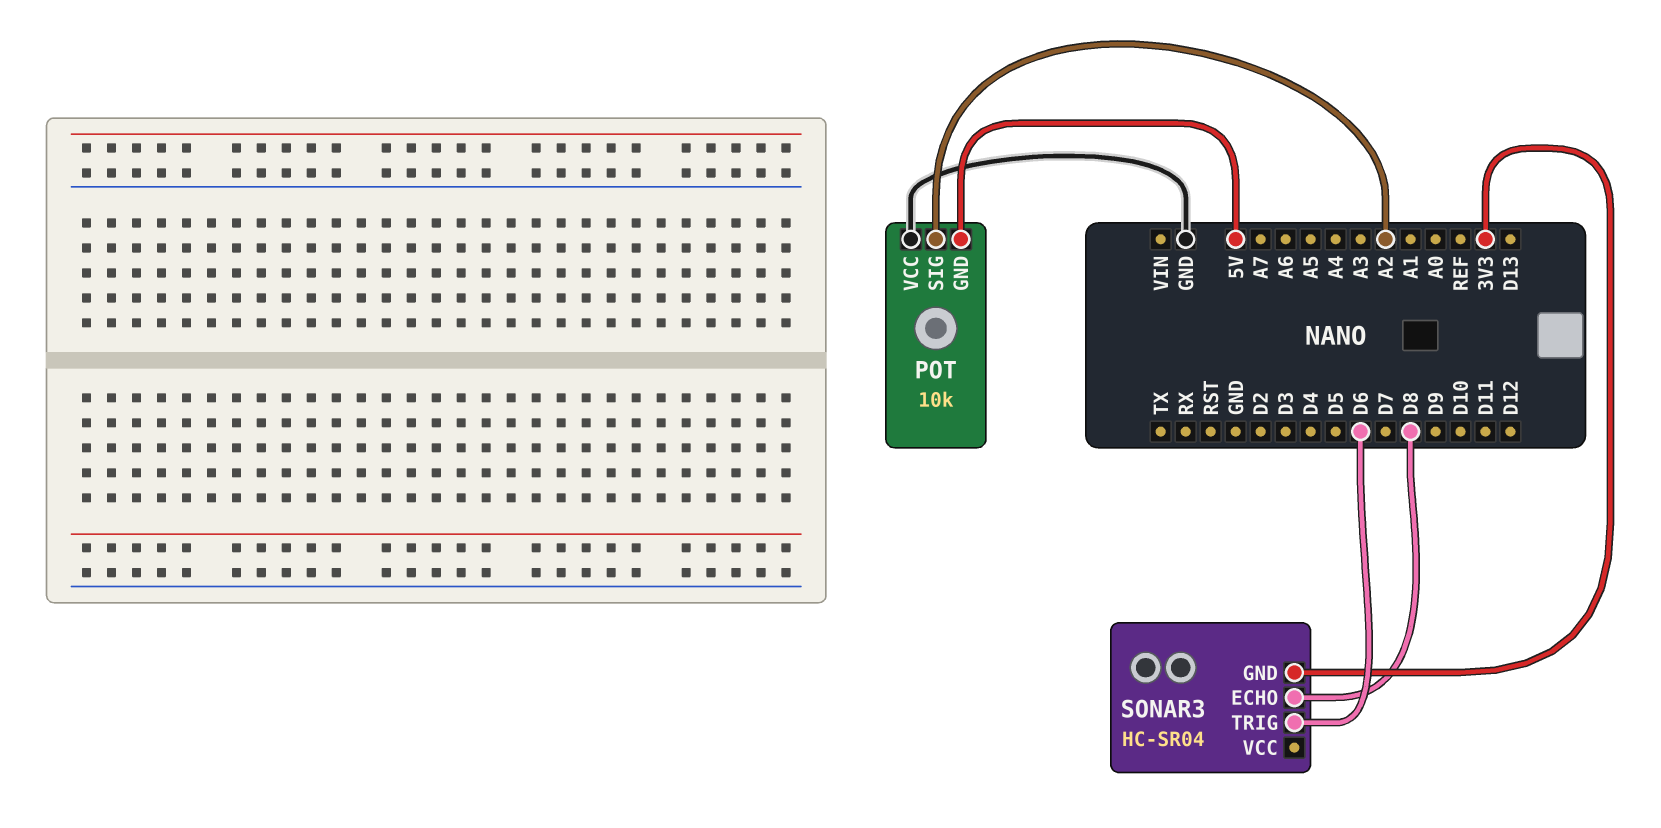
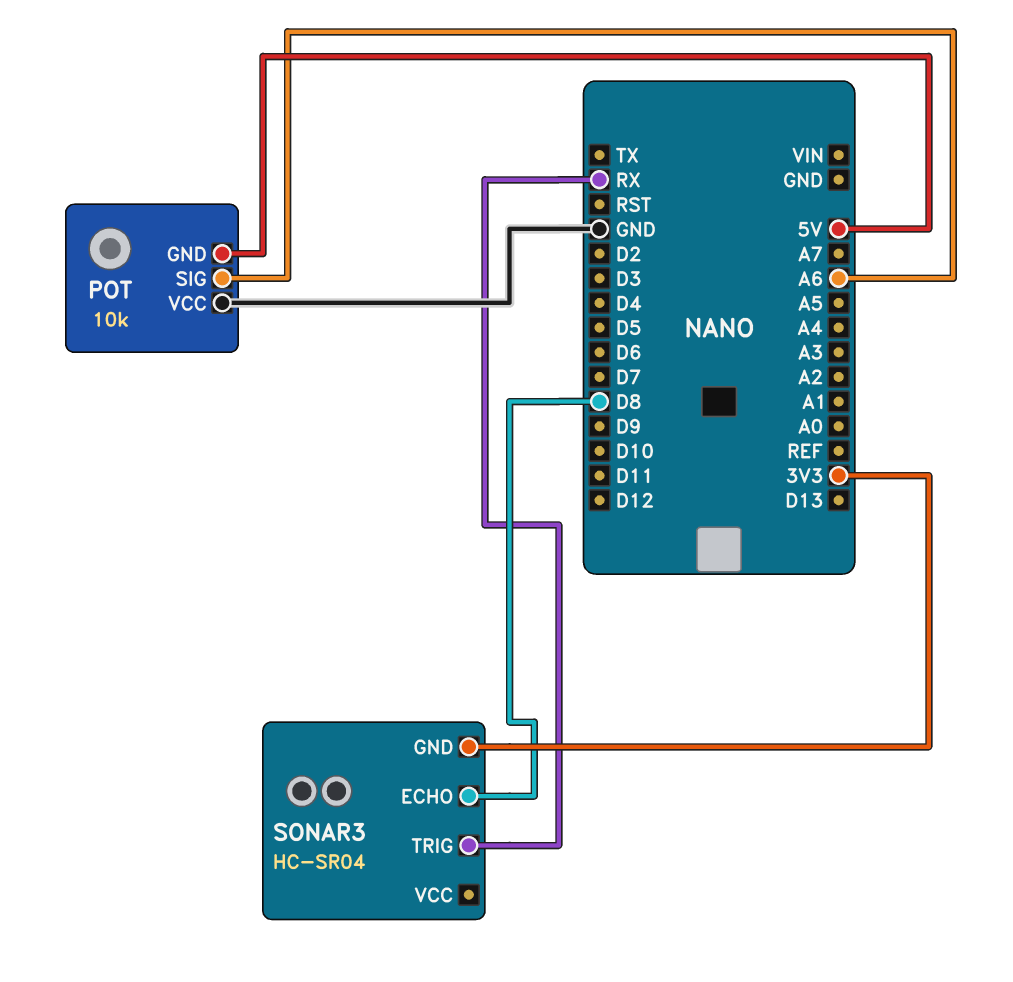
POT pin SIG: A2 -> A6
SONAR3 pin TRIG: D6 -> RX

